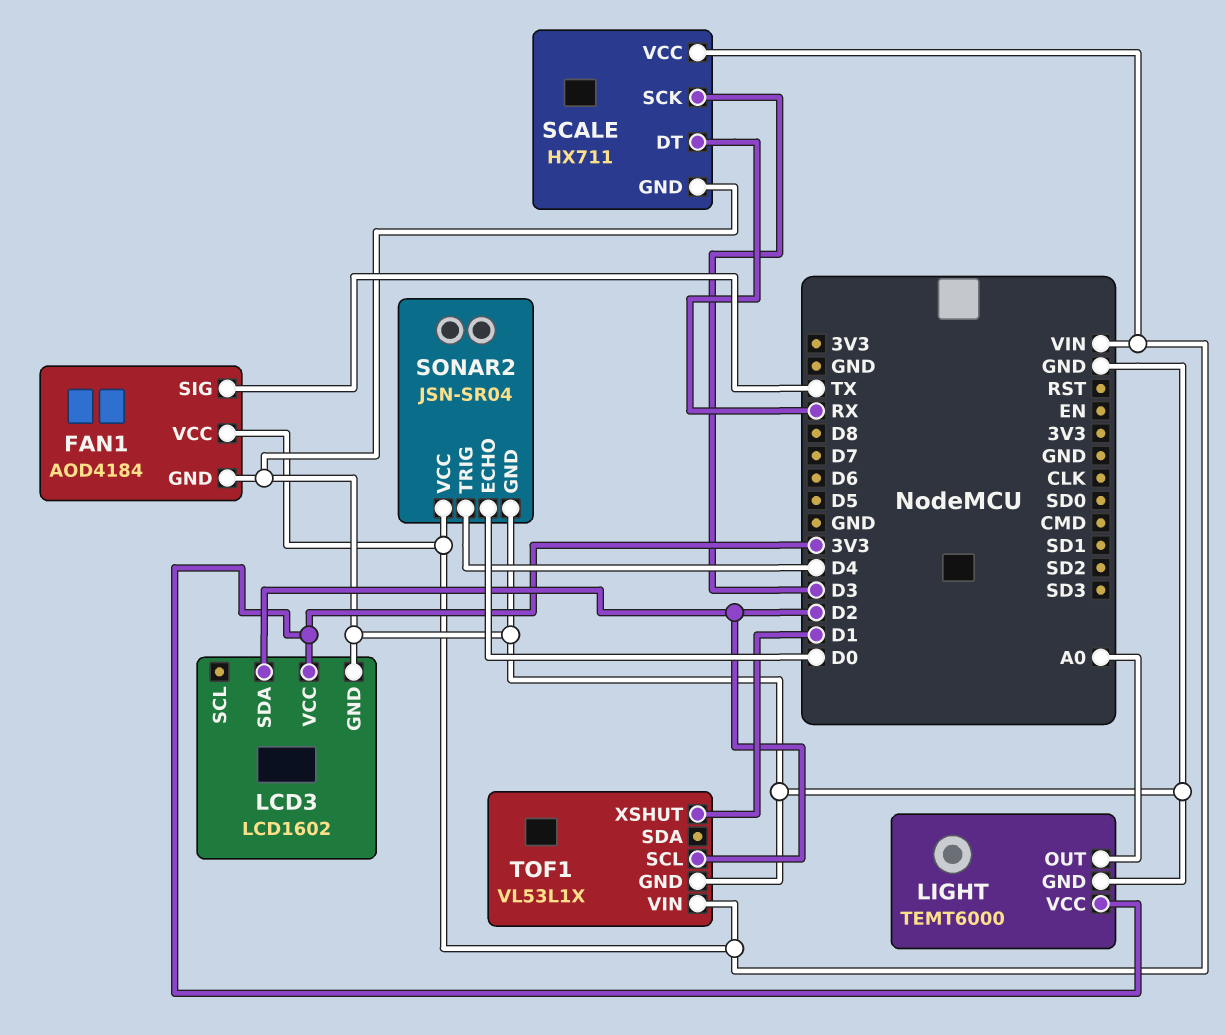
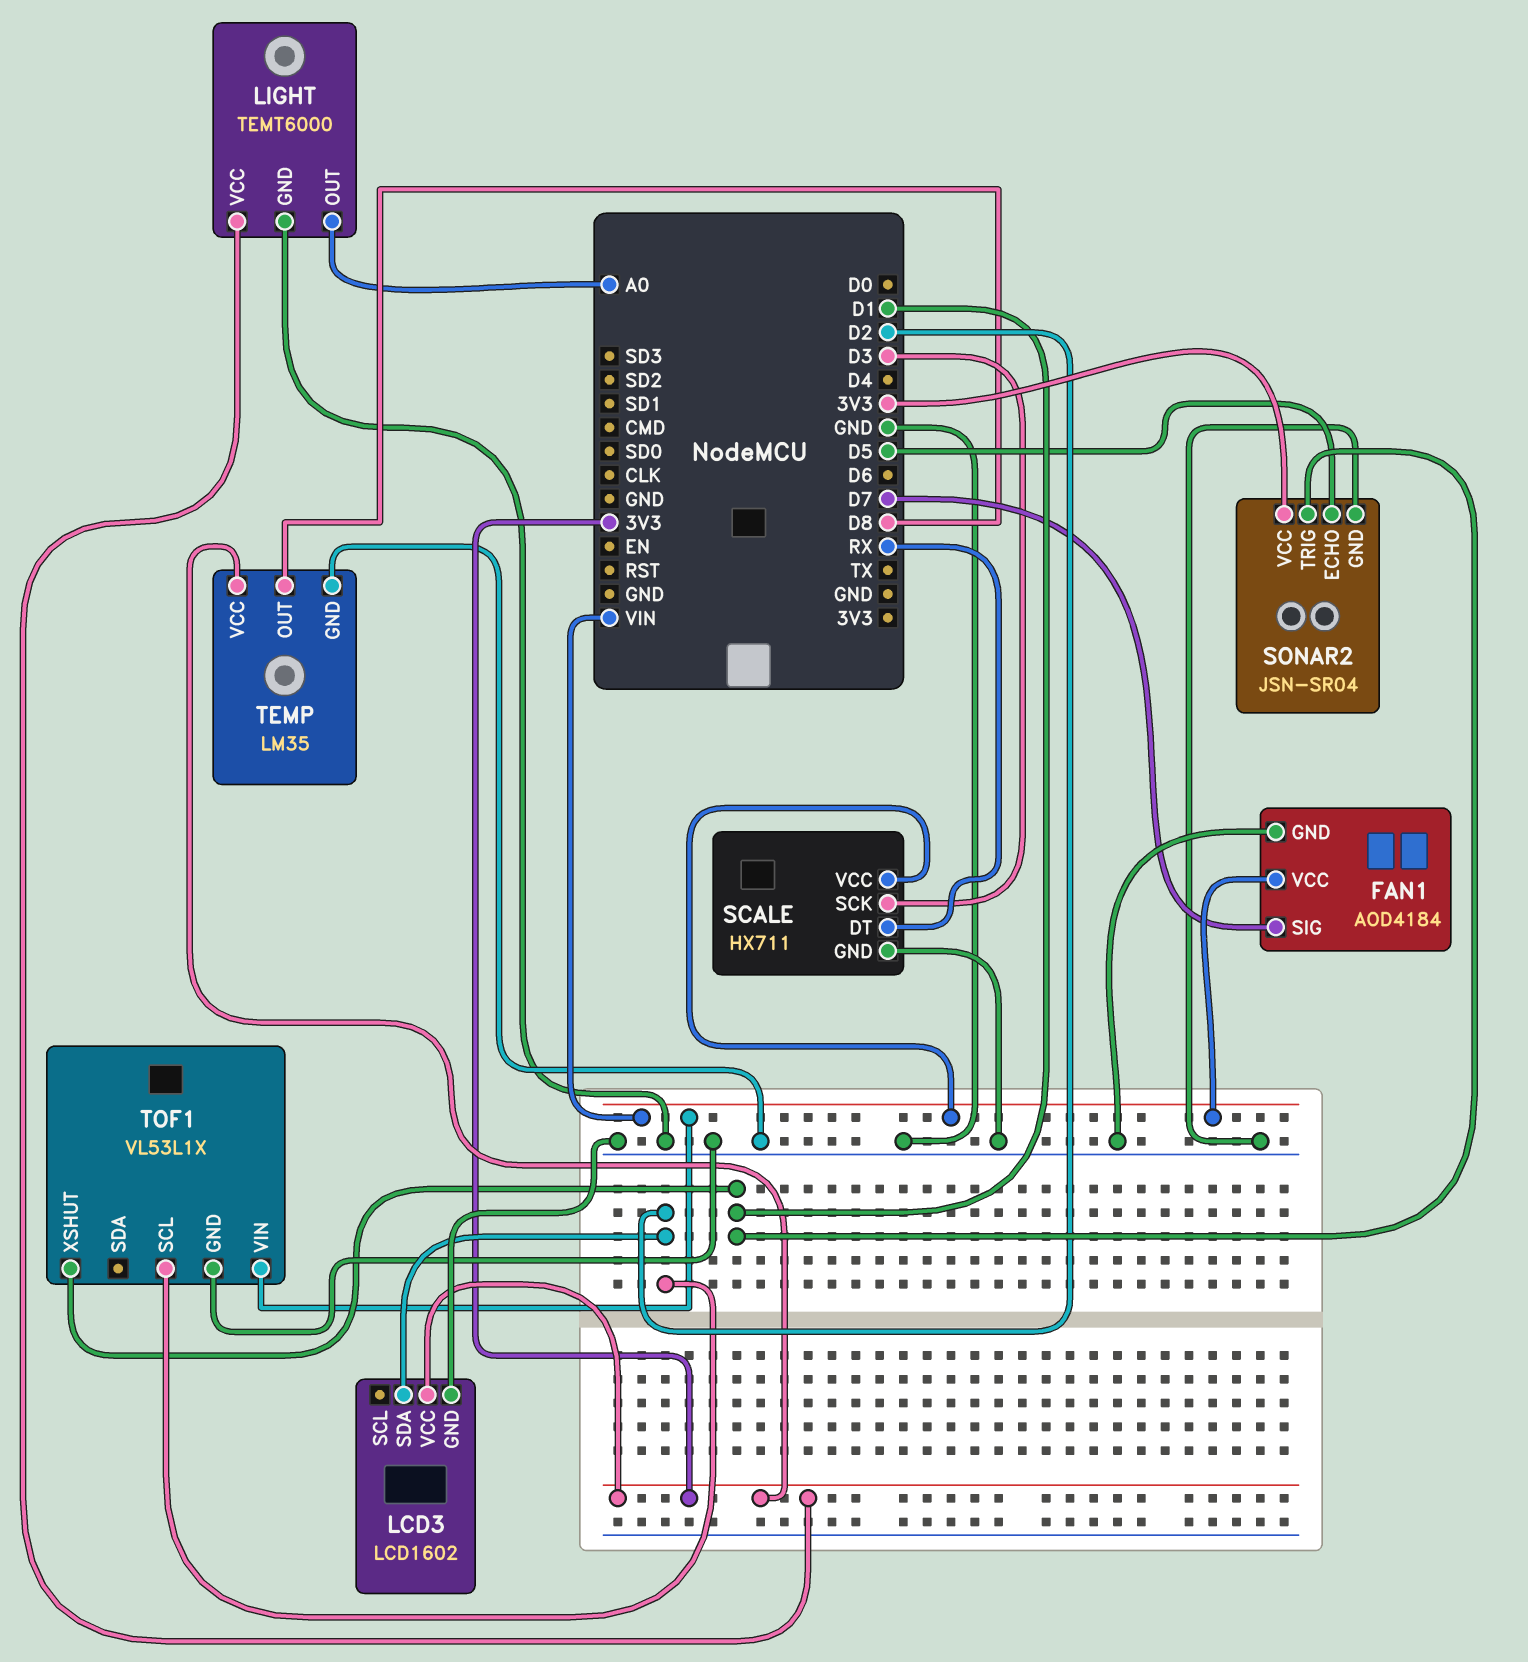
FAN1 pin SIG: TX -> D7
SONAR2 pin ECHO: D0 -> D5
SONAR2 pin TRIG: D4 -> D1
SONAR2 pin VCC: VIN -> 3V3
TEMP: none -> LM35
TEMP pin GND: none -> GND
TEMP pin OUT: none -> D8
TEMP pin VCC: none -> 3V3

